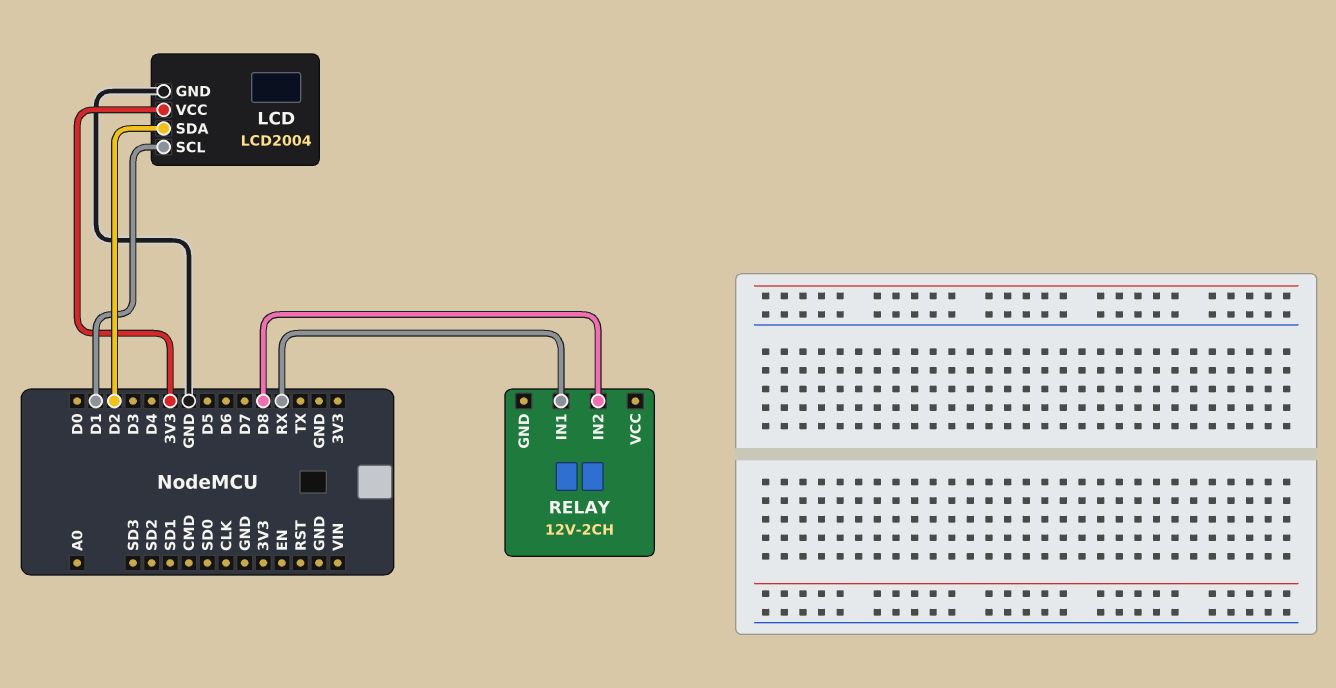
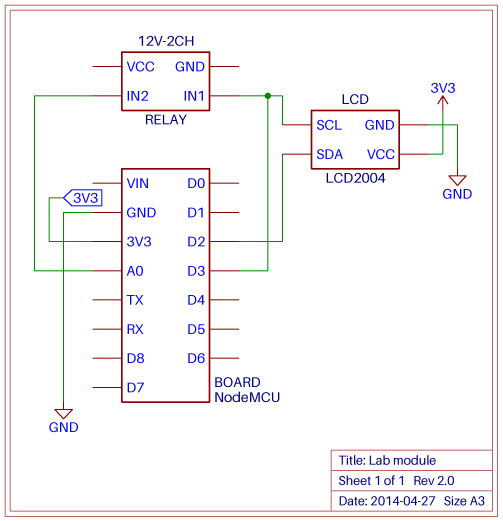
LCD pin SCL: D1 -> D3
RELAY pin IN1: RX -> D3
RELAY pin IN2: D8 -> A0

